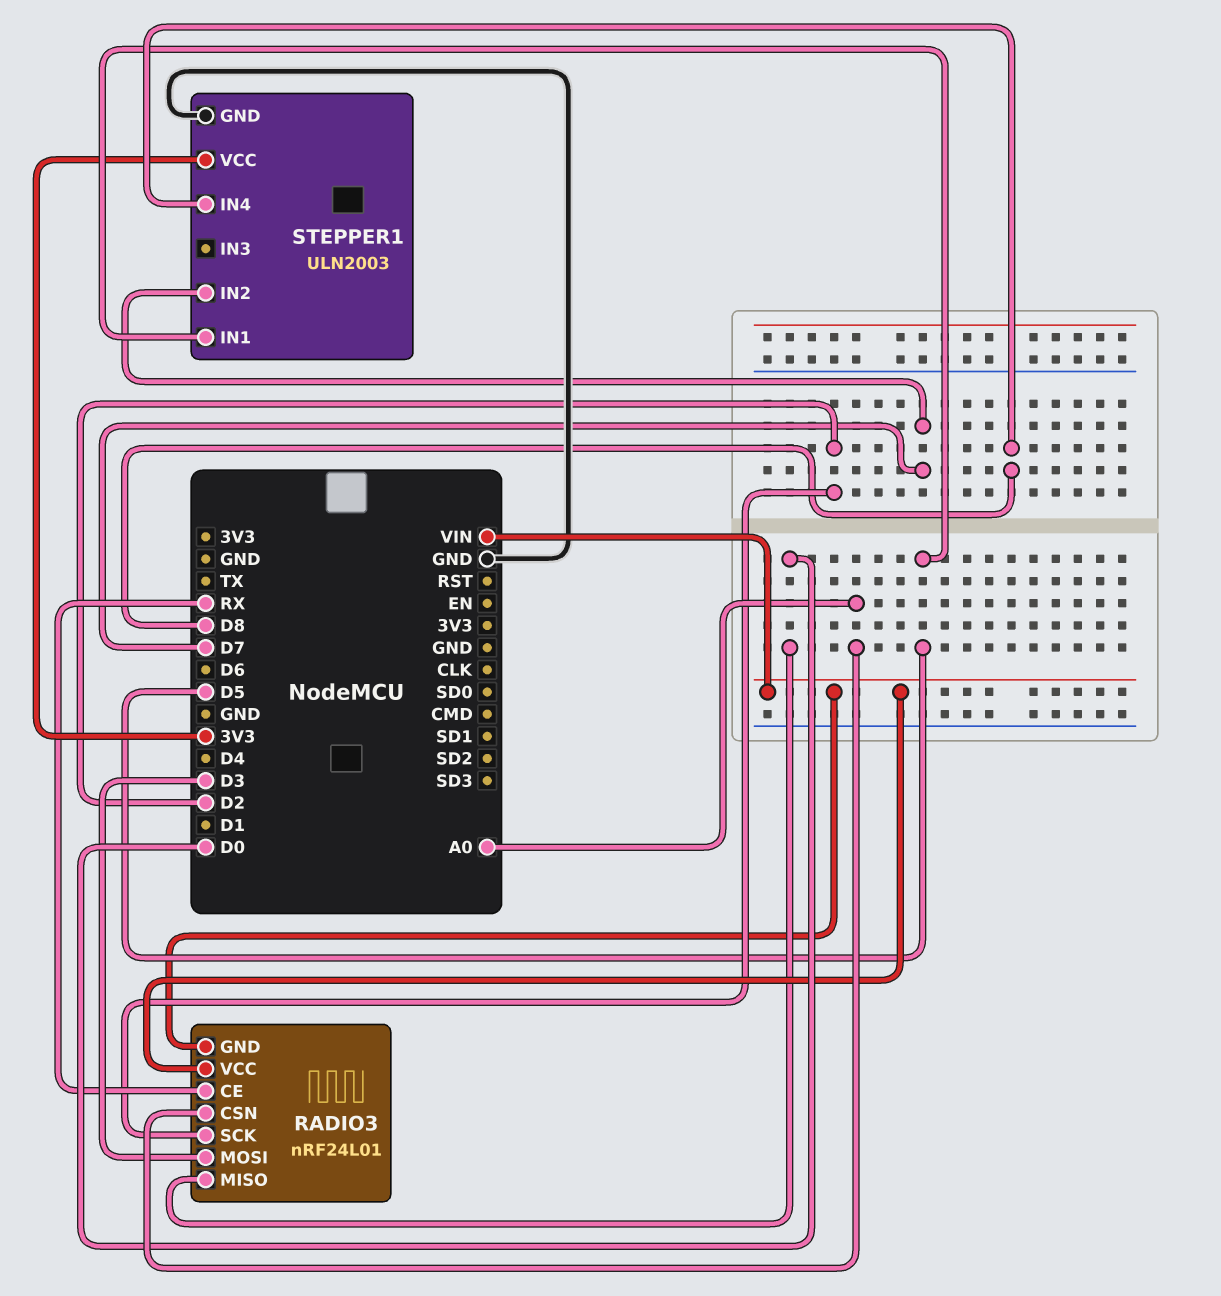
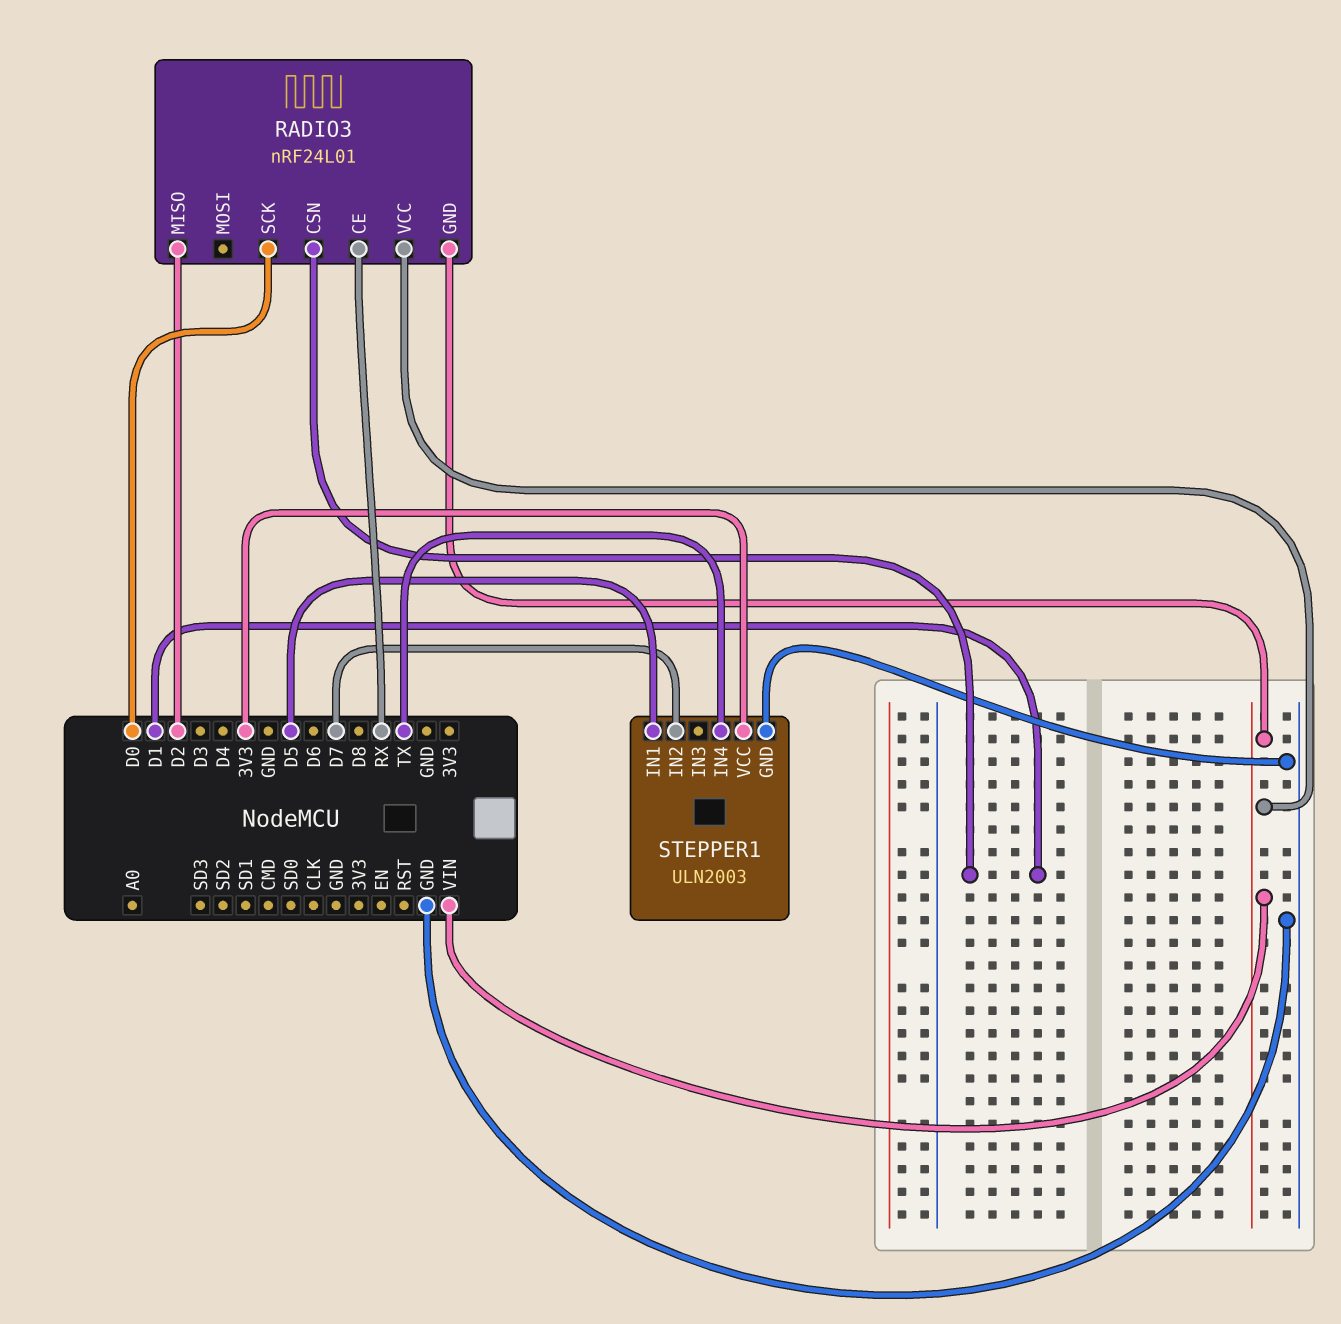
RADIO3 pin CSN: A0 -> D1
RADIO3 pin MISO: D0 -> D2
RADIO3 pin MOSI: D3 -> none
RADIO3 pin SCK: D2 -> D0
STEPPER1 pin IN4: D8 -> TX

